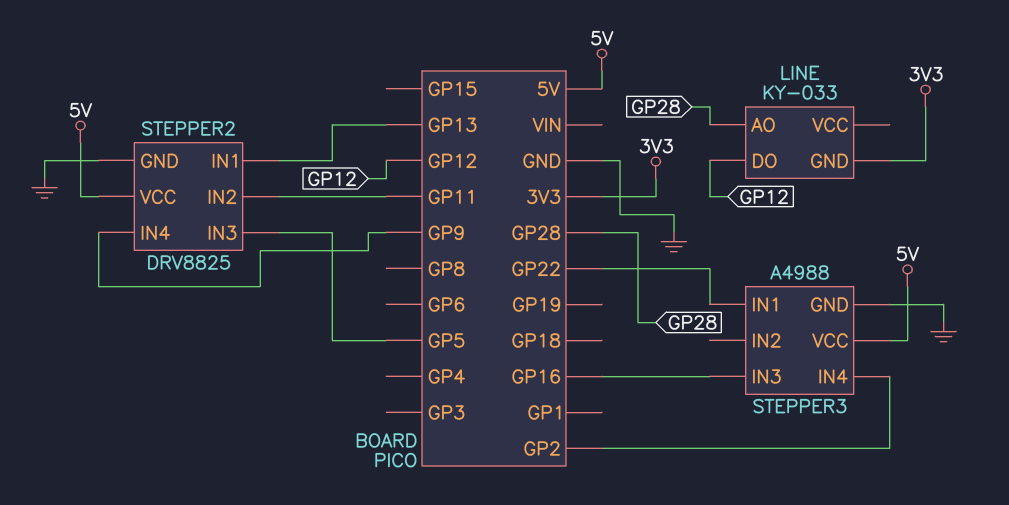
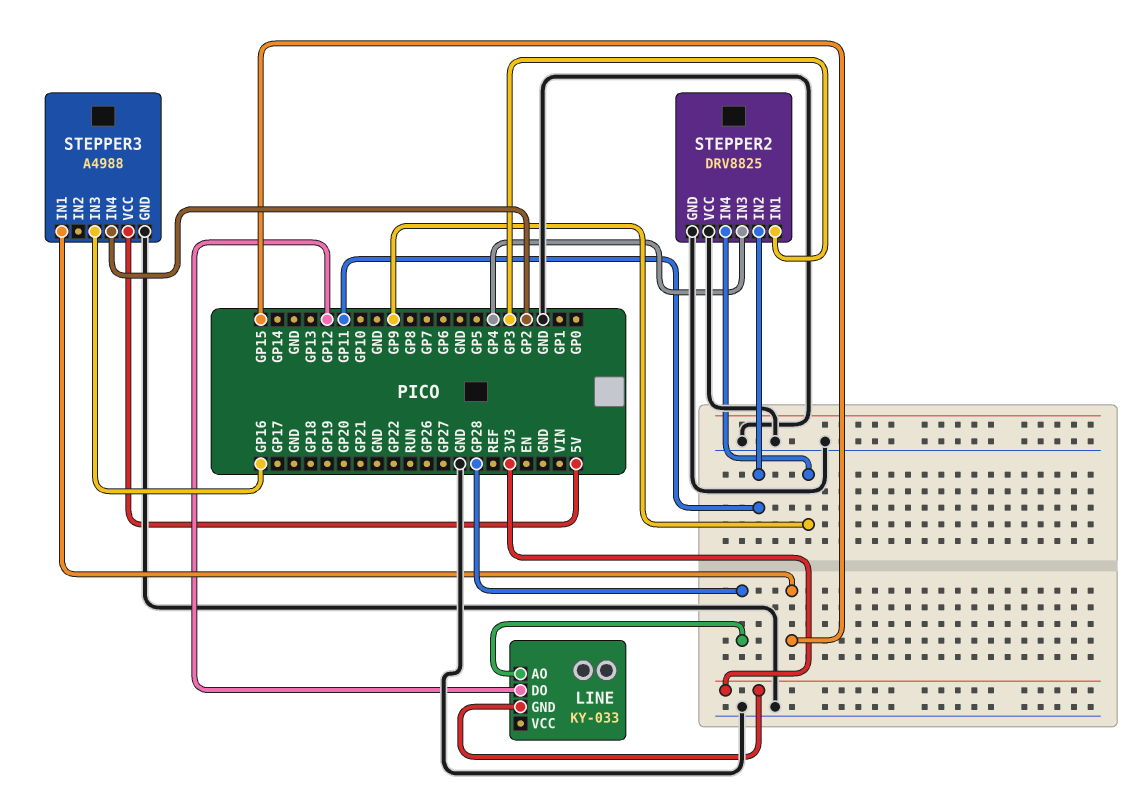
STEPPER2 pin IN1: GP13 -> GP3
STEPPER2 pin IN3: GP5 -> GP4
STEPPER2 pin VCC: 5V -> GND
STEPPER3 pin IN1: GP22 -> GP15

